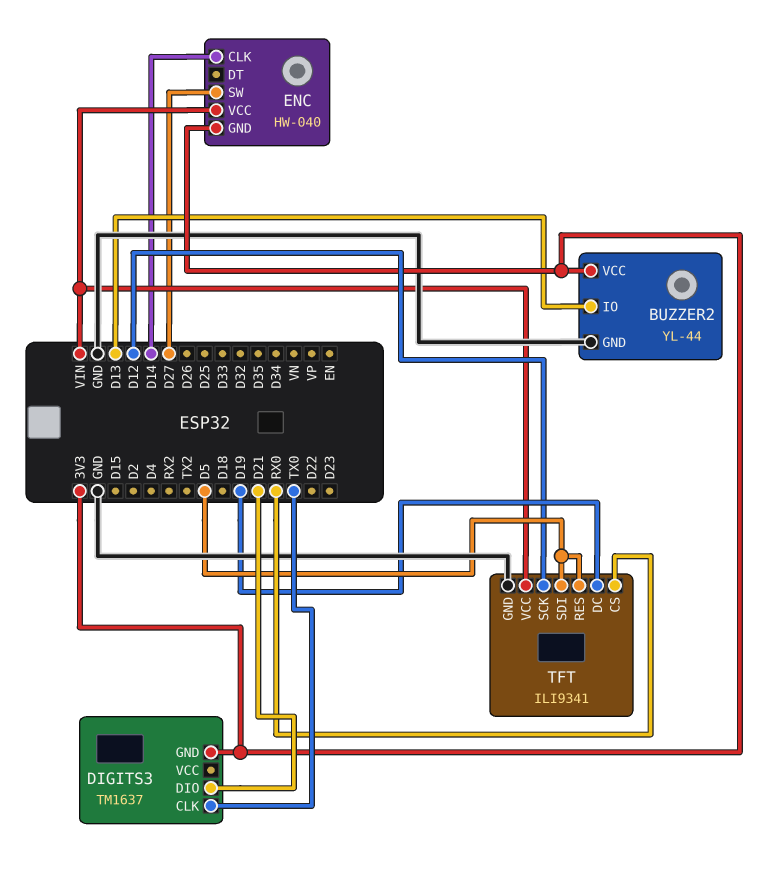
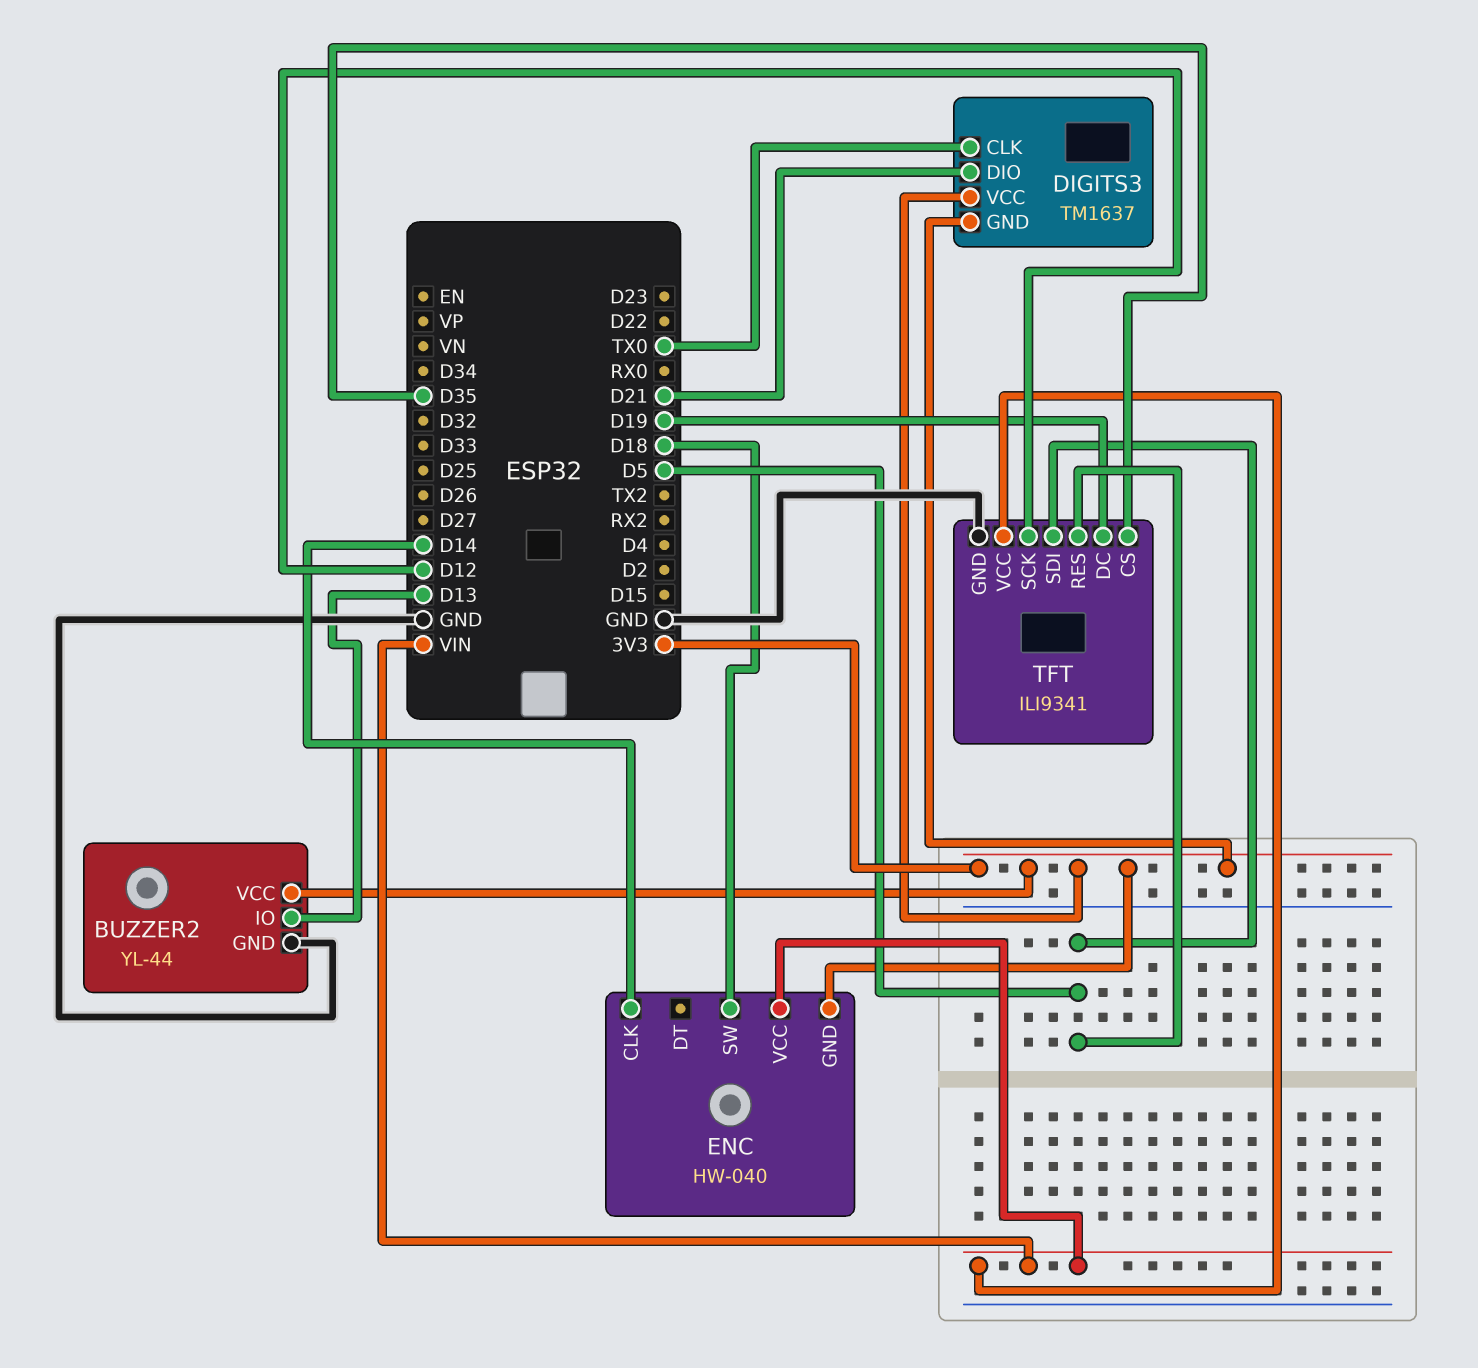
DIGITS3 pin VCC: none -> 3V3
ENC pin SW: D27 -> D18
TFT pin CS: RX0 -> D35

